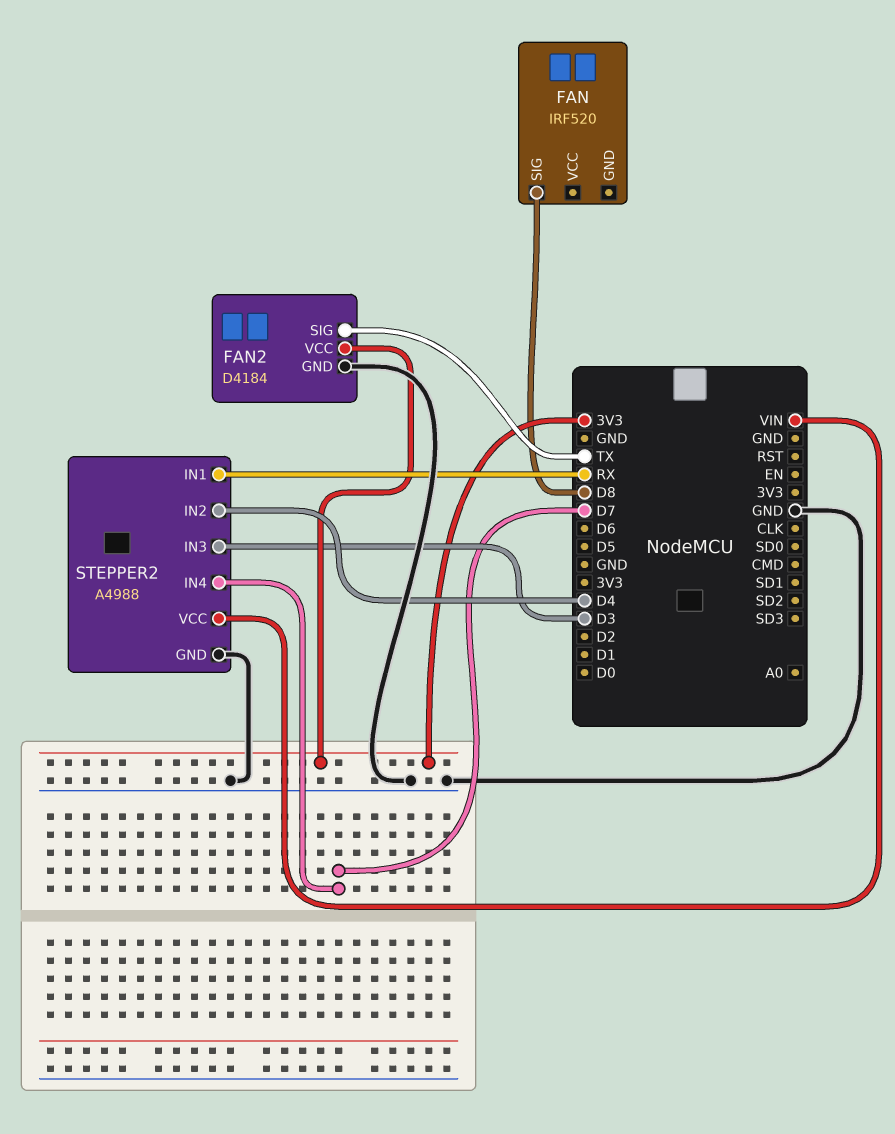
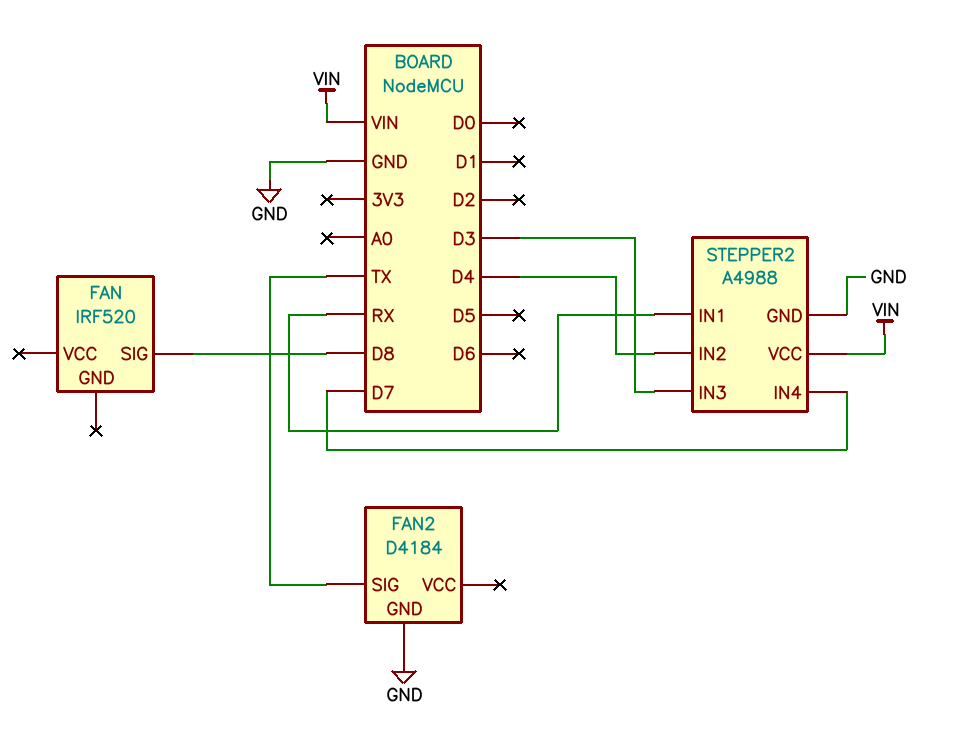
FAN2 pin VCC: 3V3 -> none

